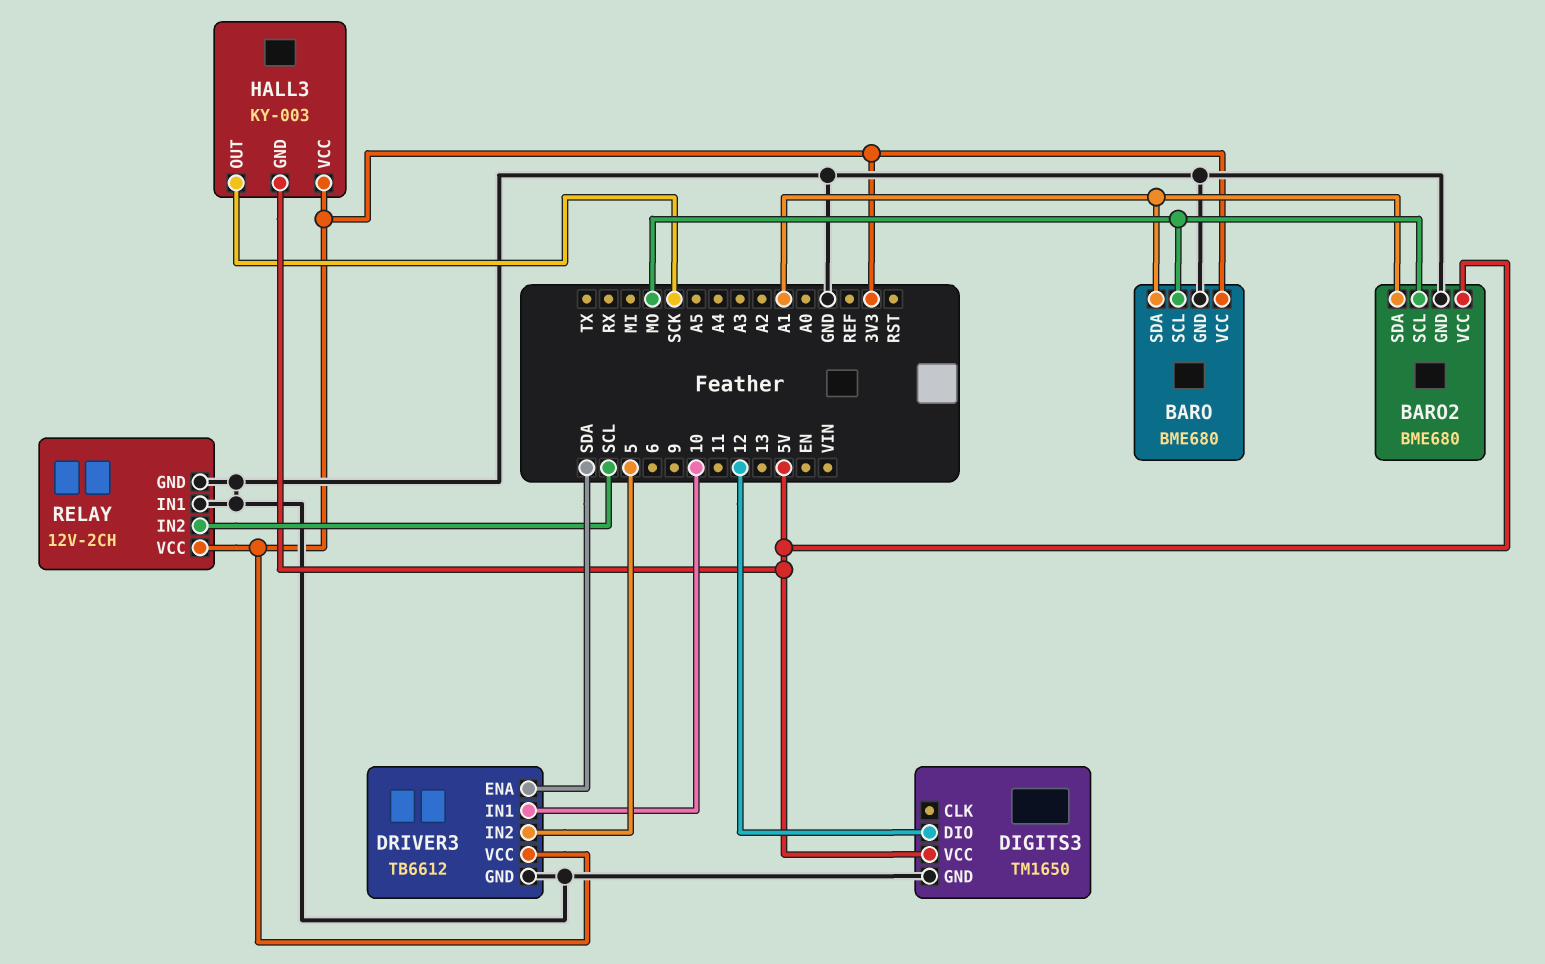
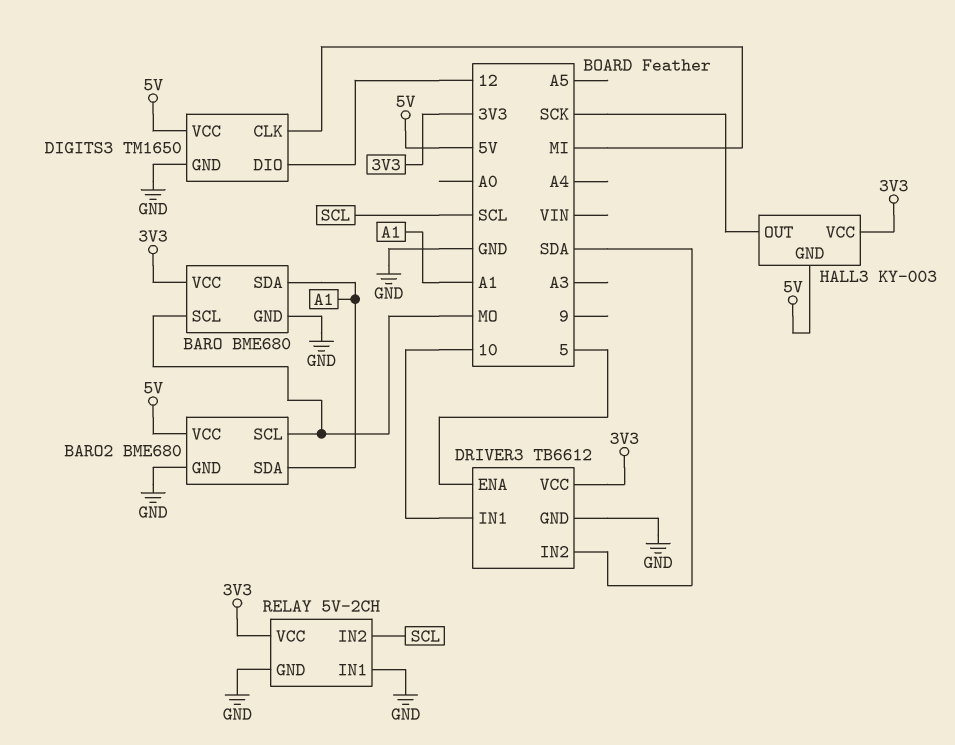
DIGITS3 pin CLK: none -> MI
DRIVER3 pin ENA: SDA -> 5
DRIVER3 pin IN2: 5 -> SDA
RELAY: 12V-2CH -> 5V-2CH

